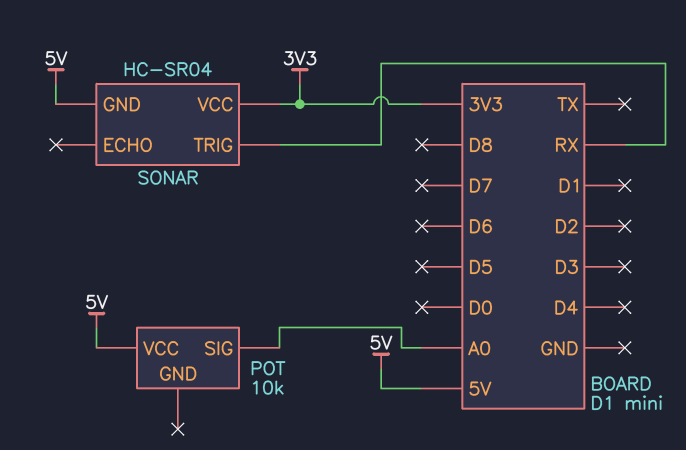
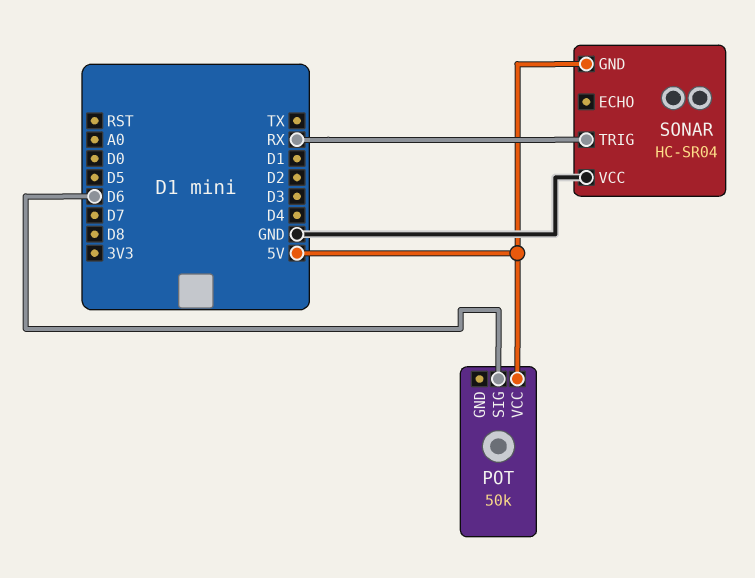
POT: 10k -> 50k
POT pin SIG: A0 -> D6
SONAR pin VCC: 3V3 -> GND

